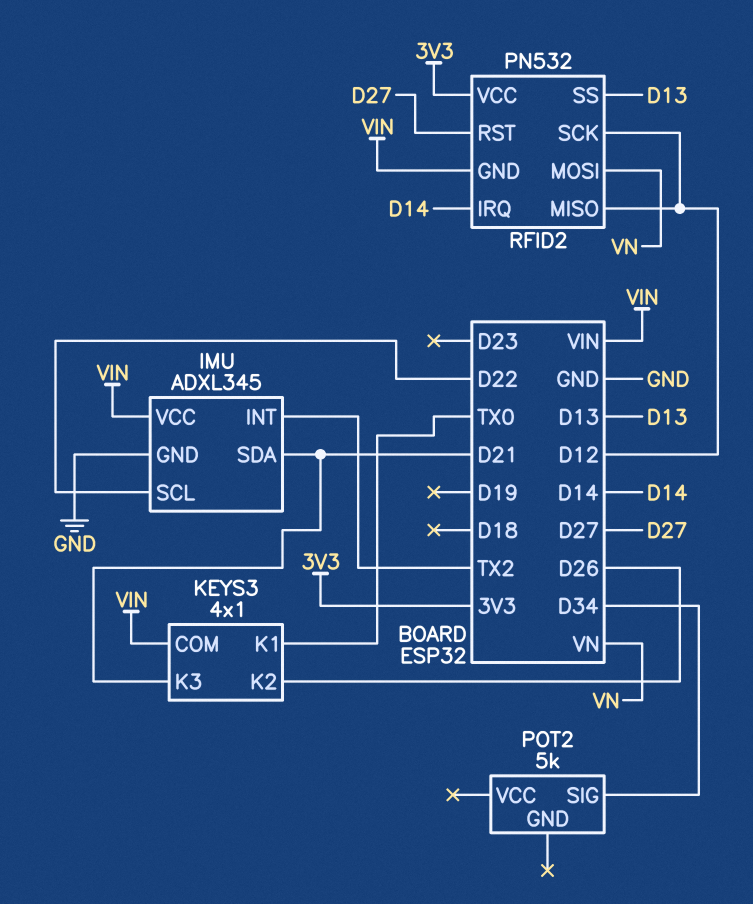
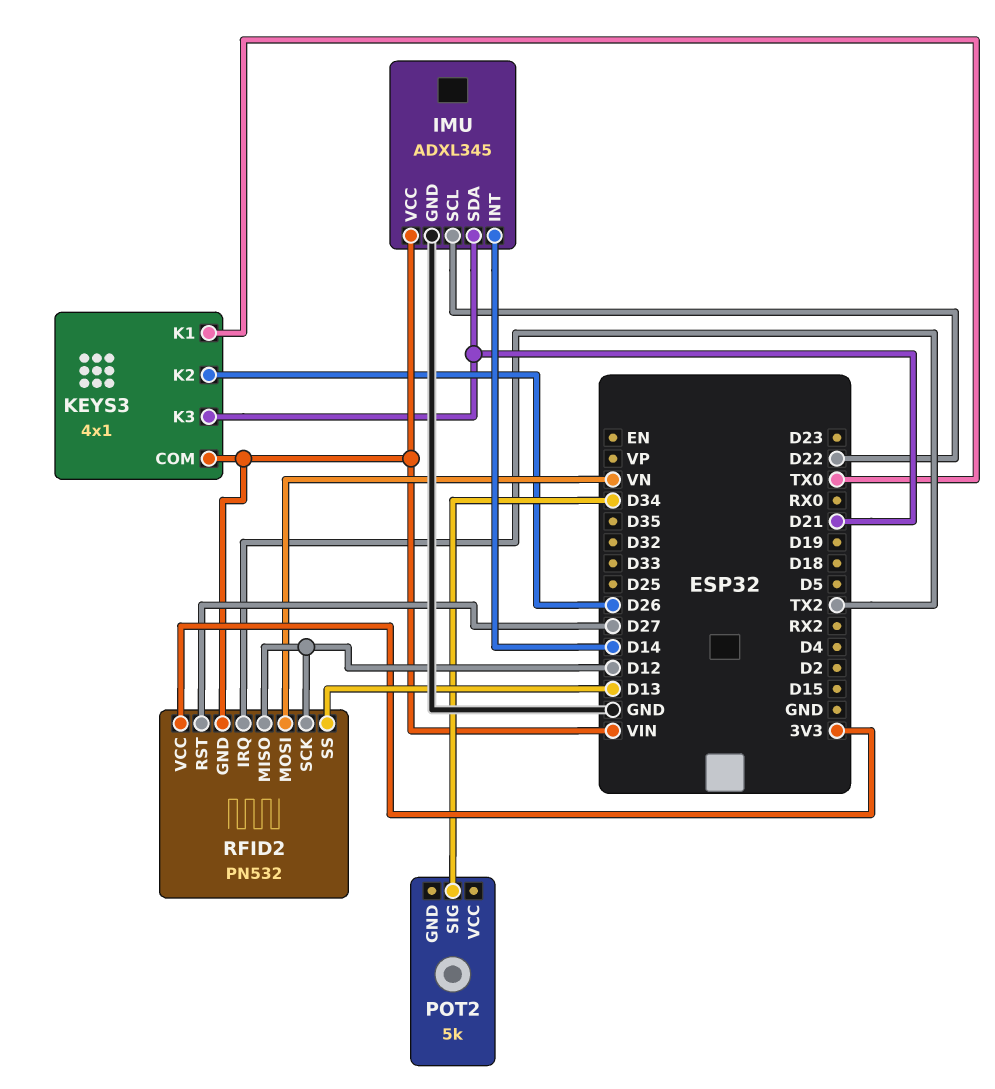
IMU pin INT: TX2 -> D14
RFID2 pin IRQ: D14 -> TX2

